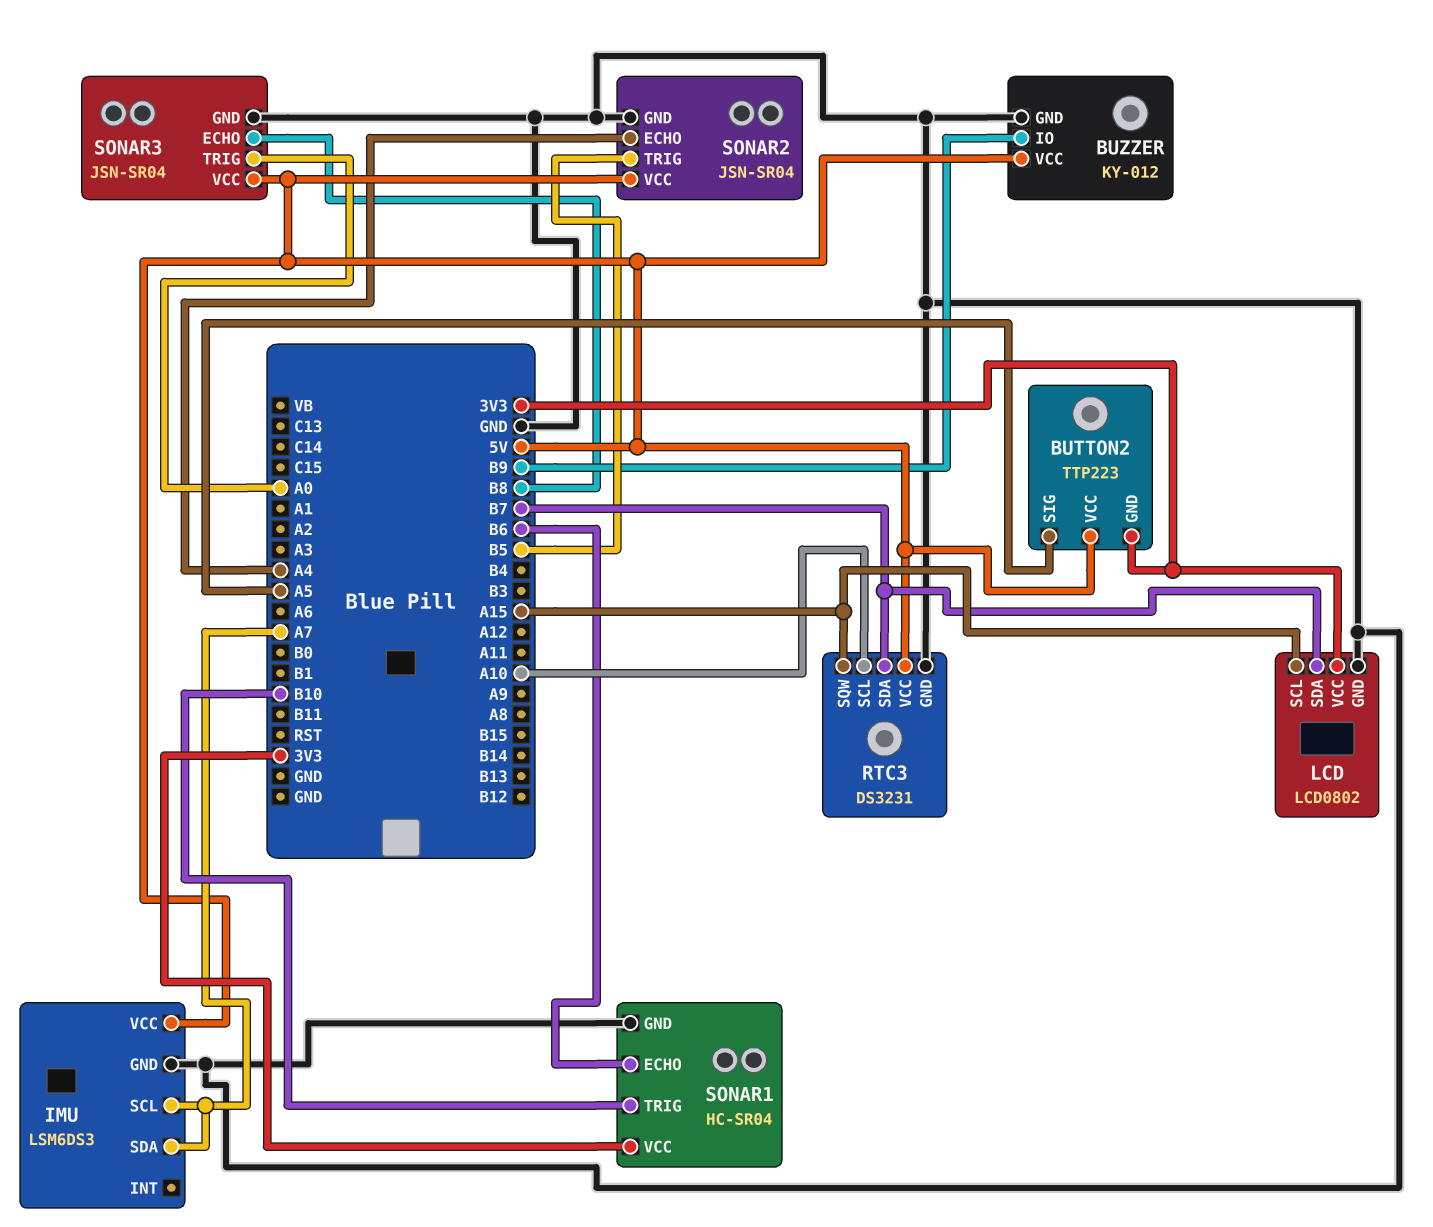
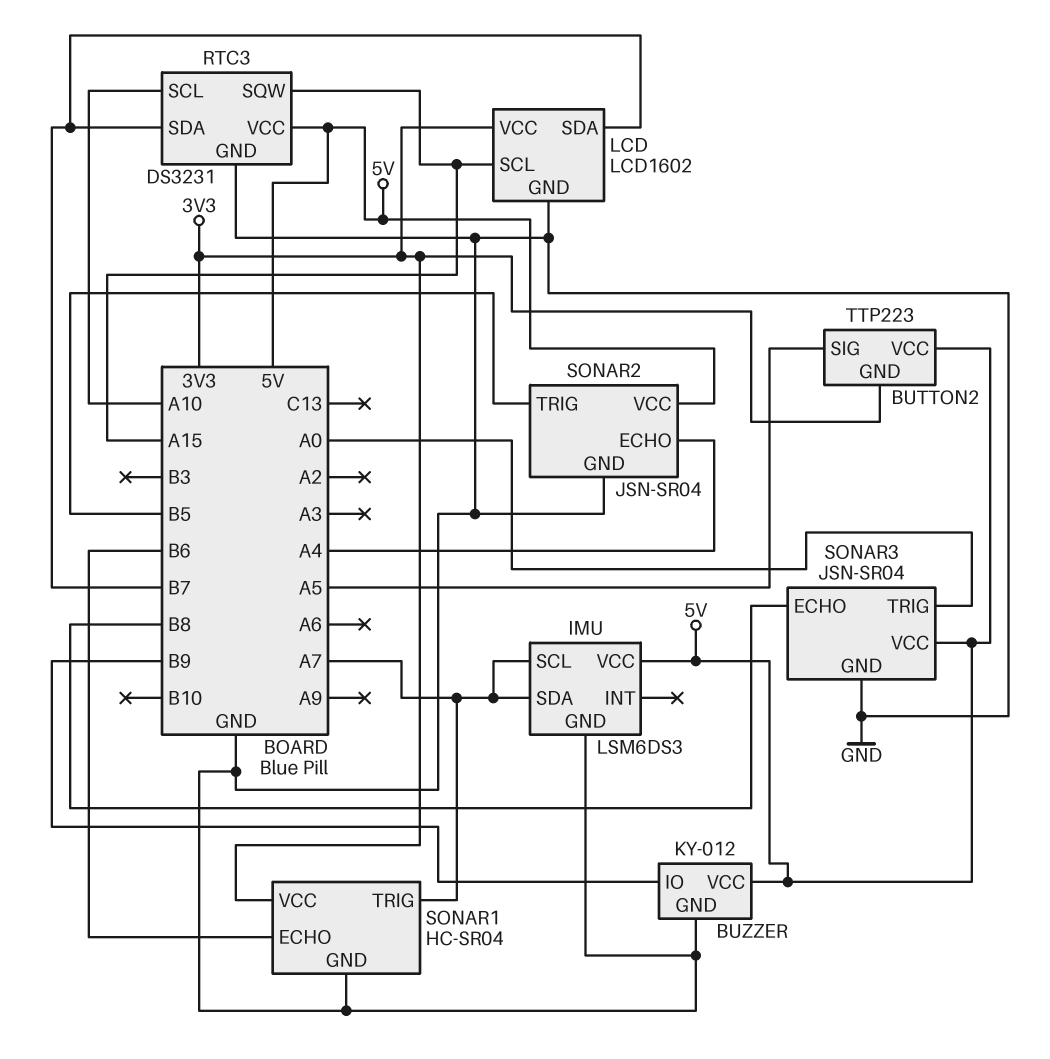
LCD: LCD0802 -> LCD1602
SONAR1 pin TRIG: B10 -> A7

